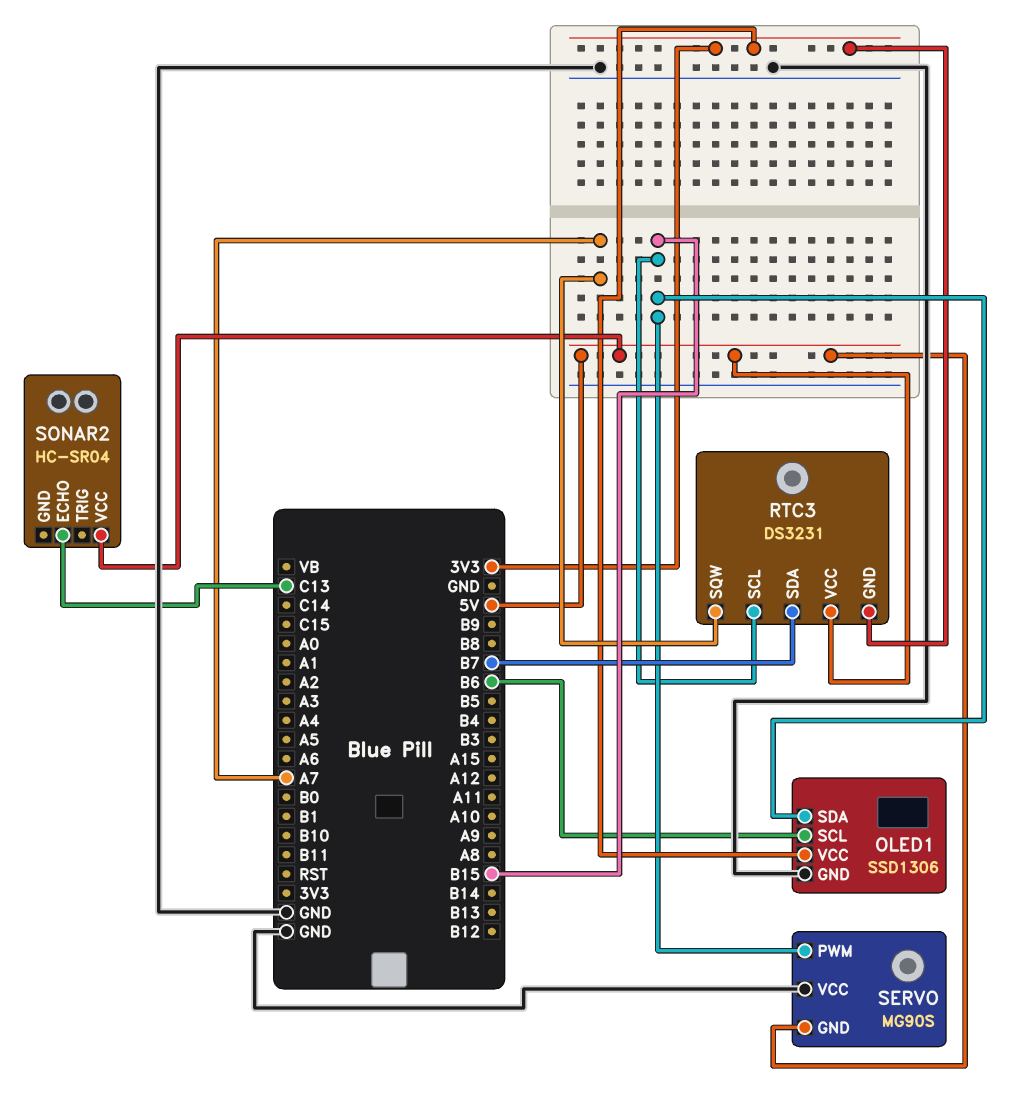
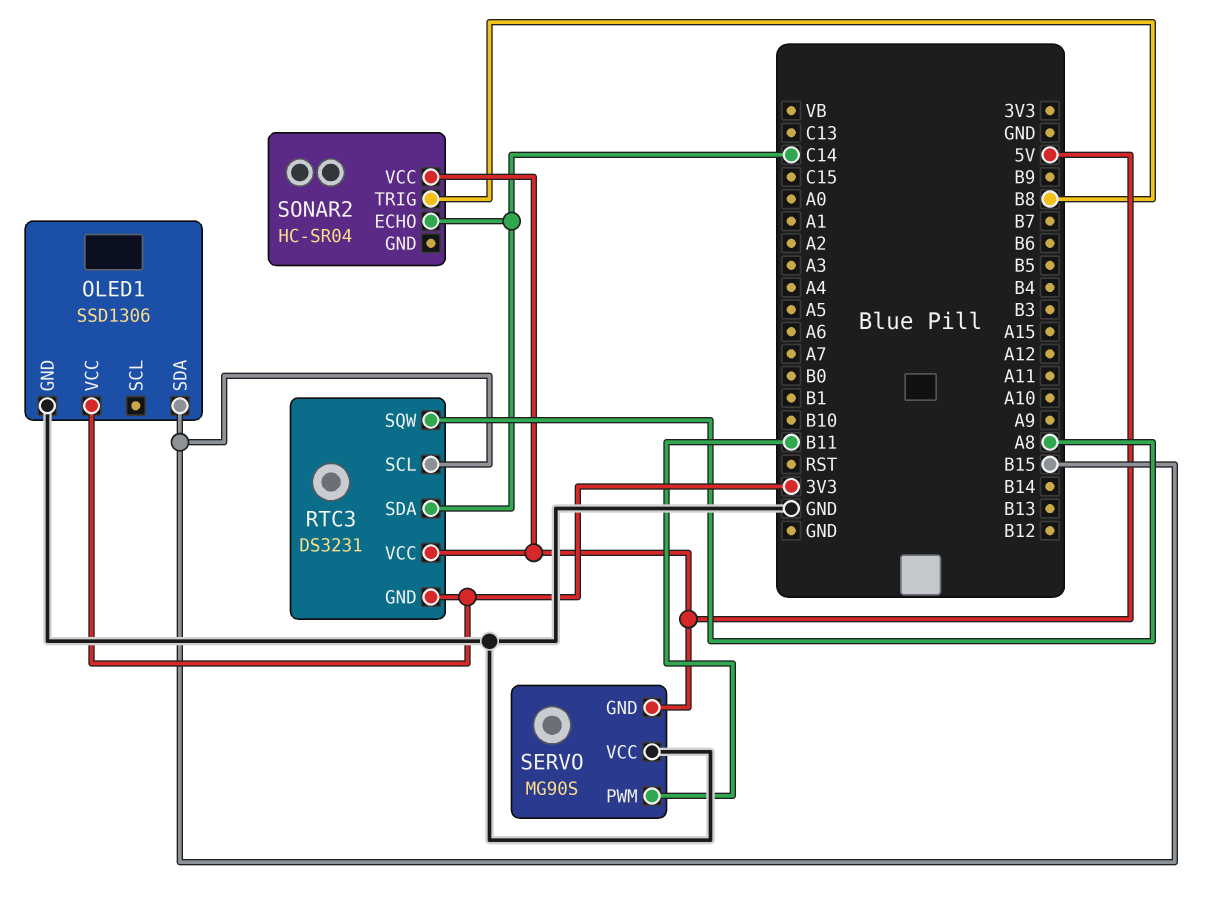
OLED1 pin SCL: B6 -> none
RTC3 pin SDA: B7 -> C14
RTC3 pin SQW: A7 -> A8
SERVO pin PWM: B15 -> B11
SONAR2 pin ECHO: C13 -> C14
SONAR2 pin TRIG: none -> B8

